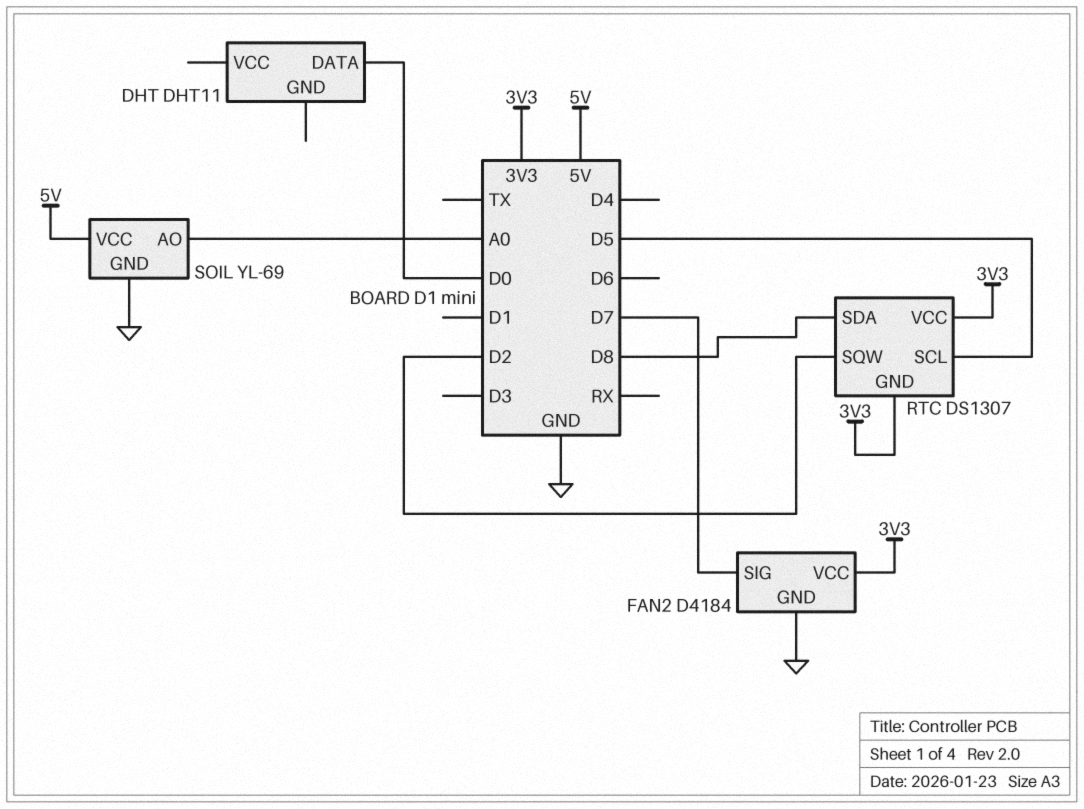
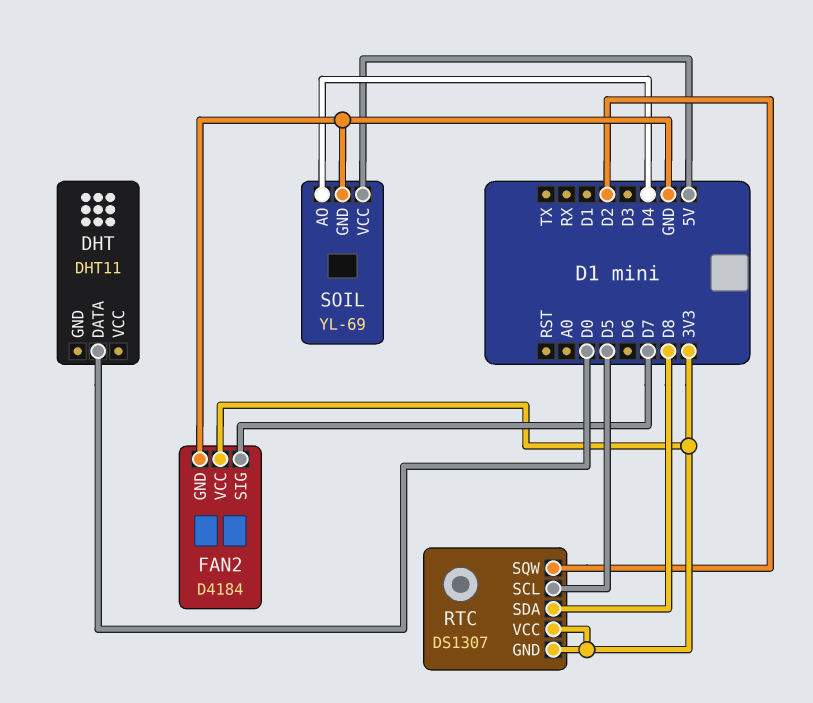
SOIL pin AO: A0 -> D4

